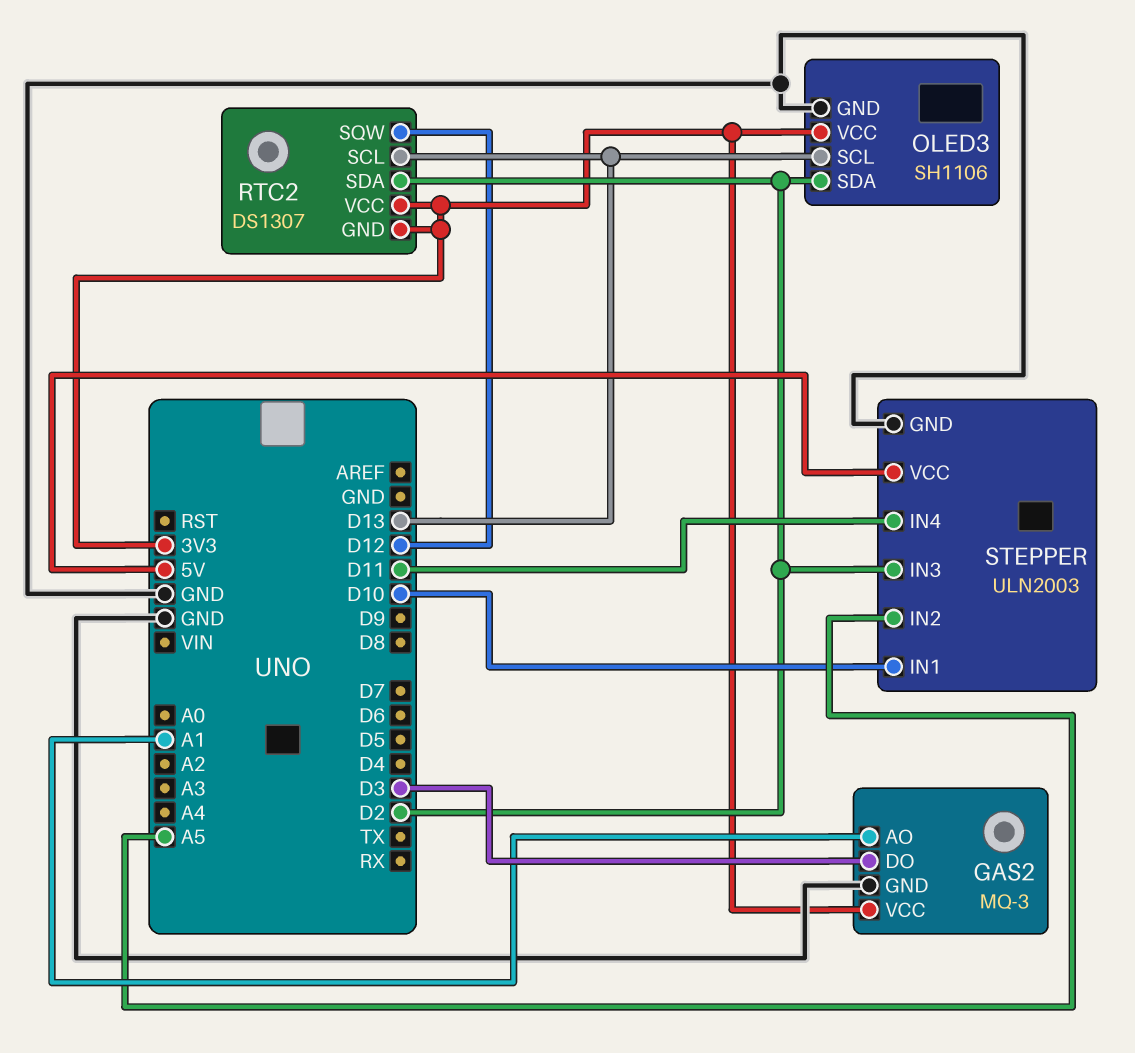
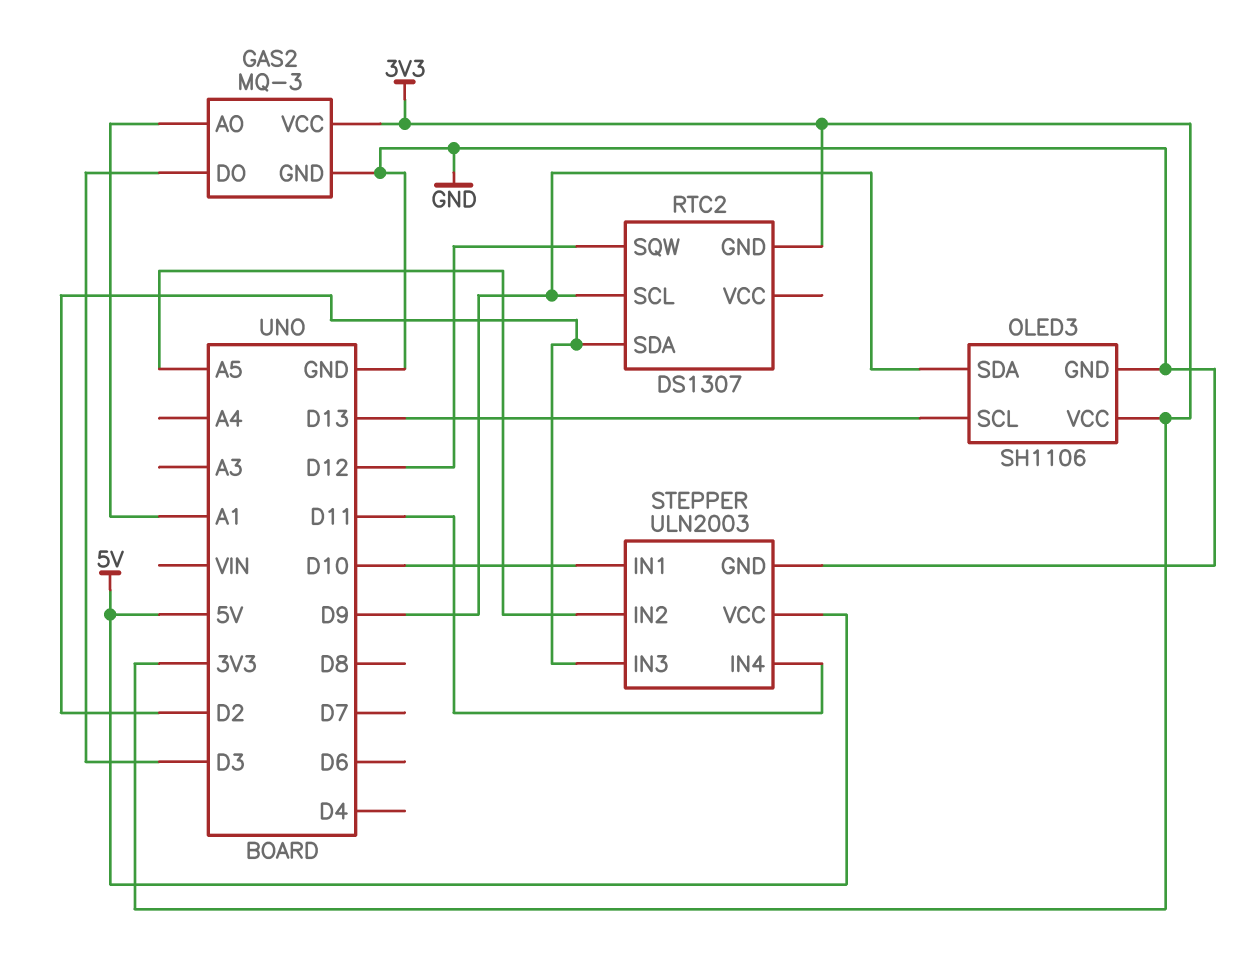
OLED3 pin SDA: D2 -> D9
RTC2 pin SCL: D13 -> D9
RTC2 pin VCC: 3V3 -> none

